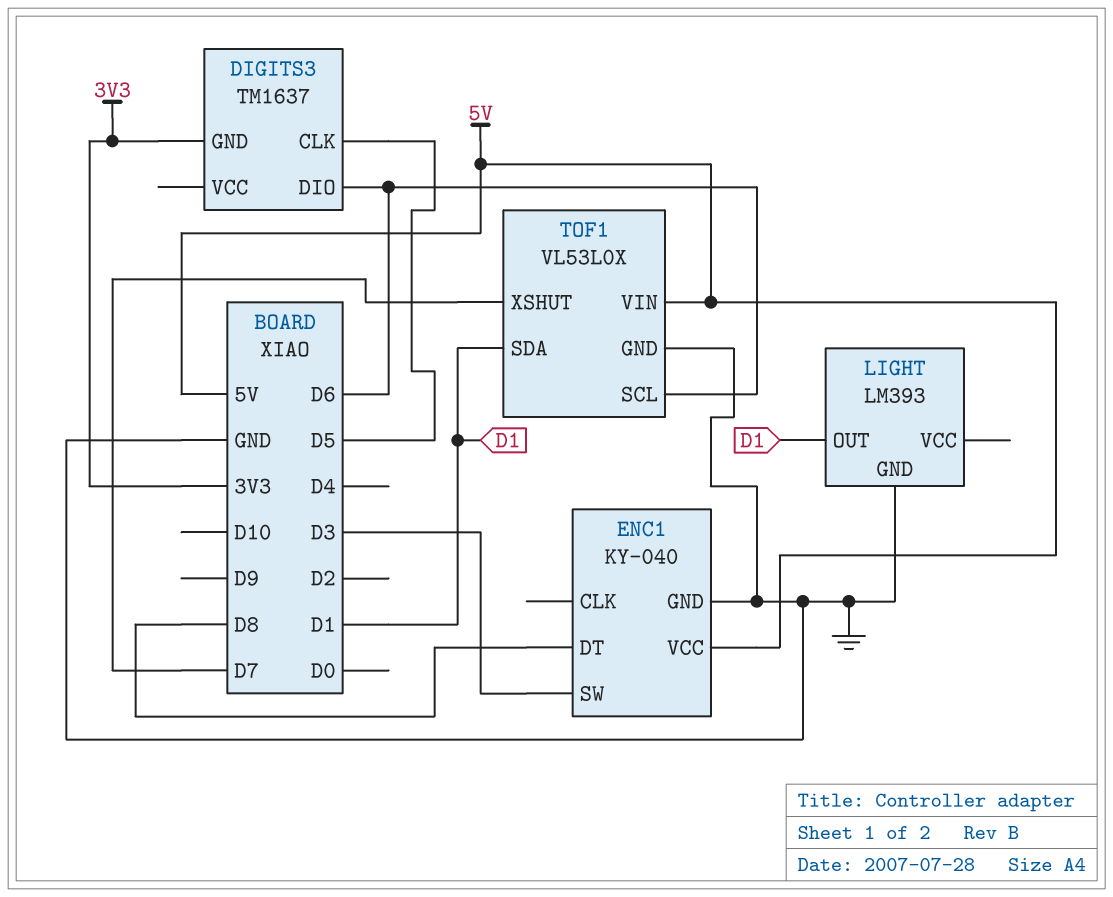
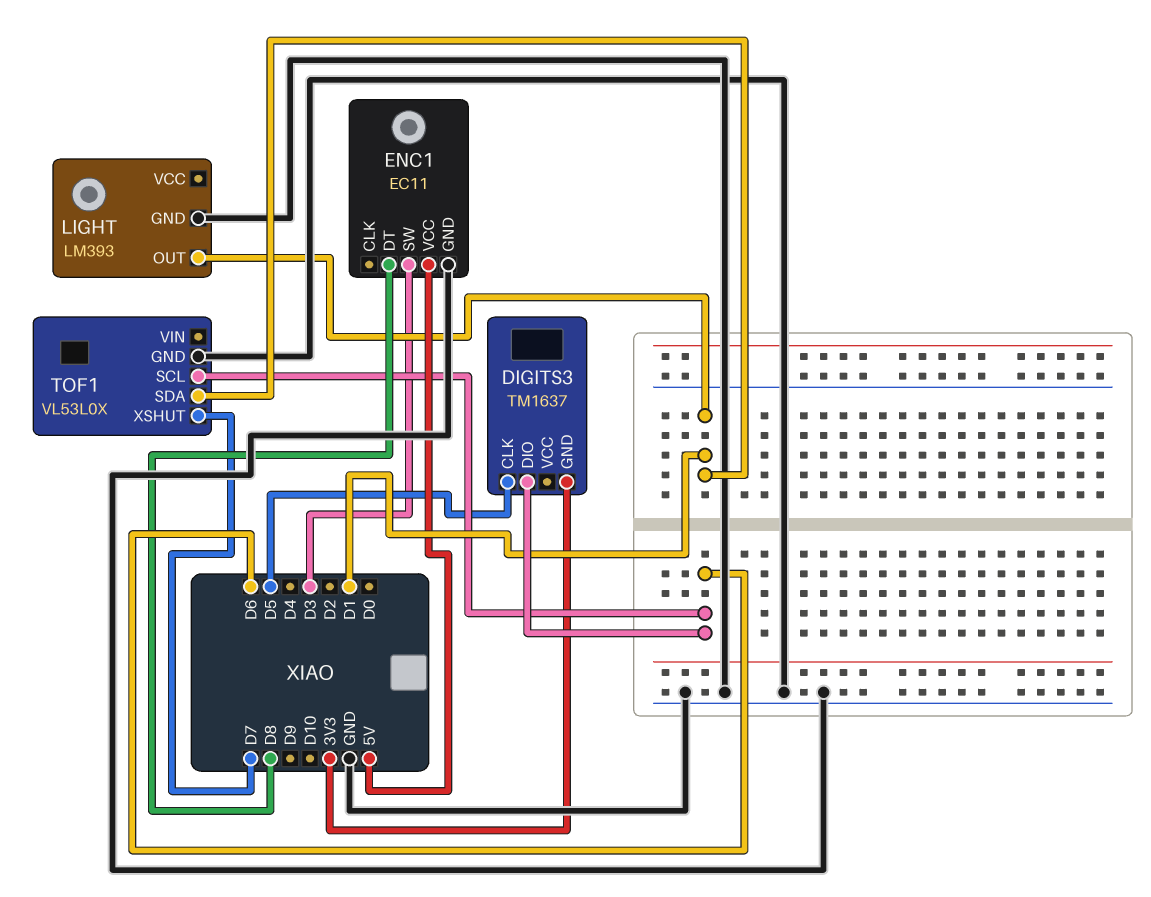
ENC1: KY-040 -> EC11
TOF1 pin VIN: 5V -> none

